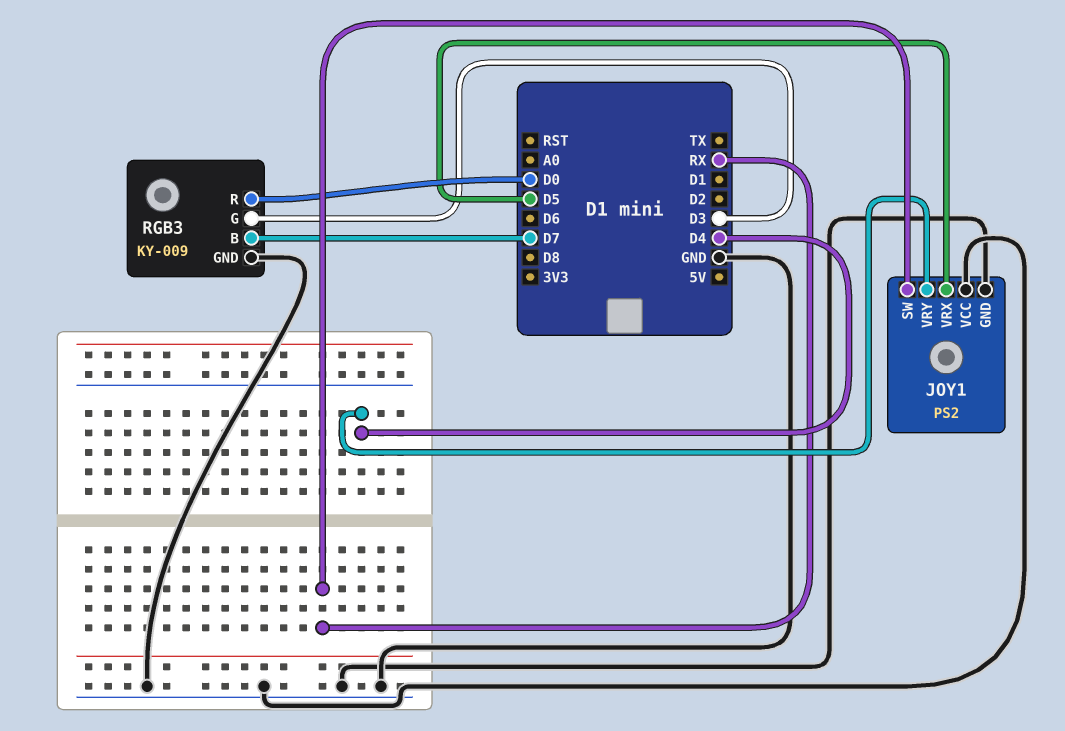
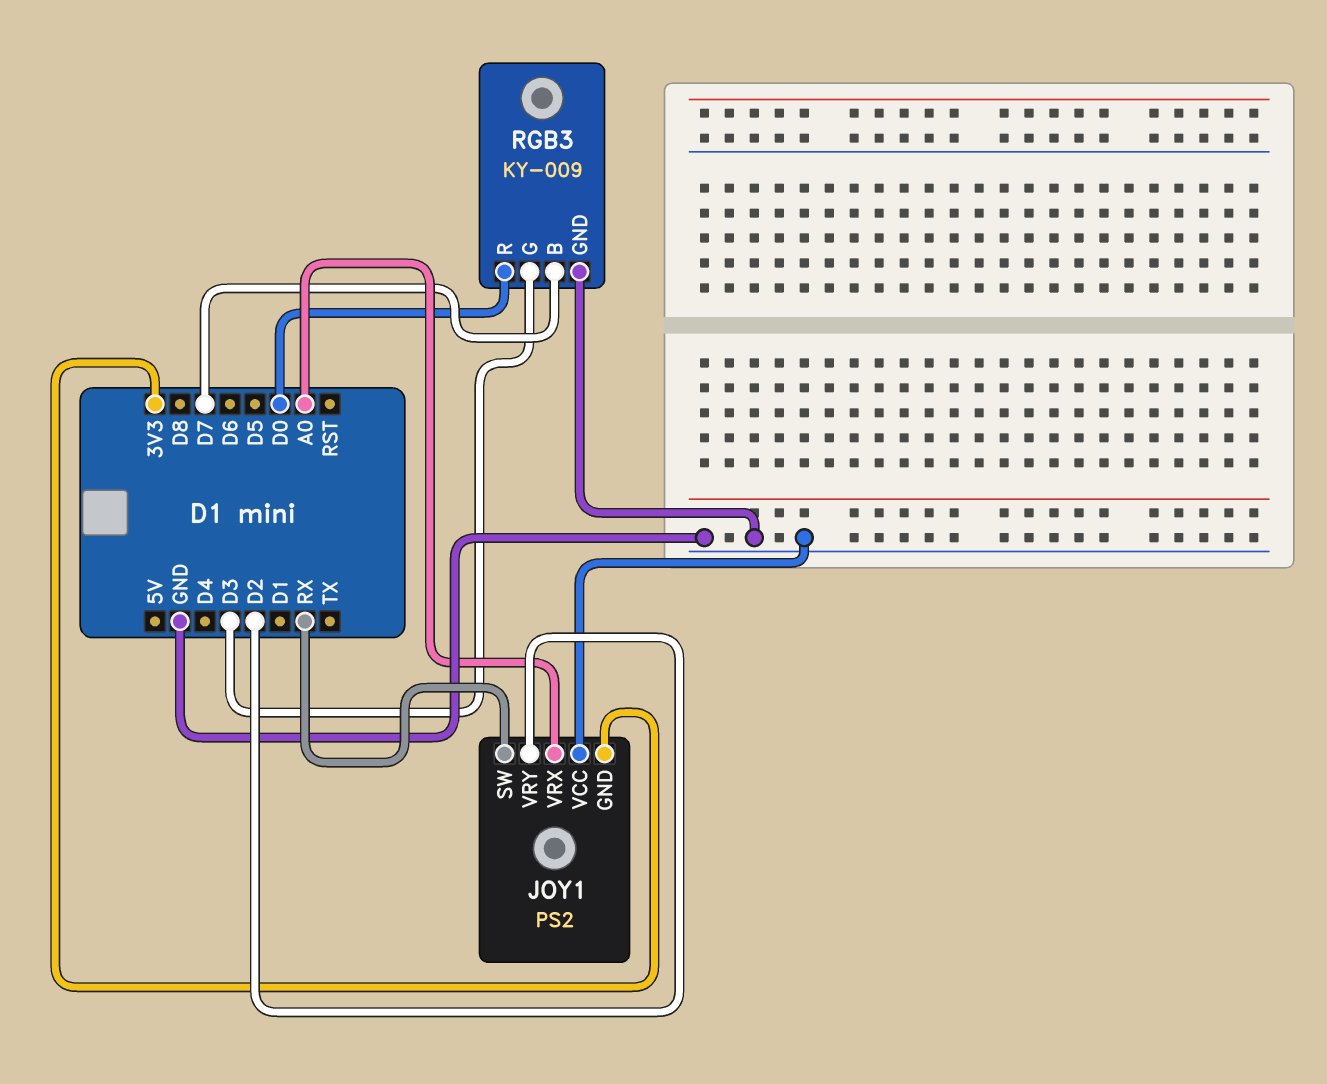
JOY1 pin GND: GND -> 3V3
JOY1 pin VRX: D5 -> A0
JOY1 pin VRY: D4 -> D2

